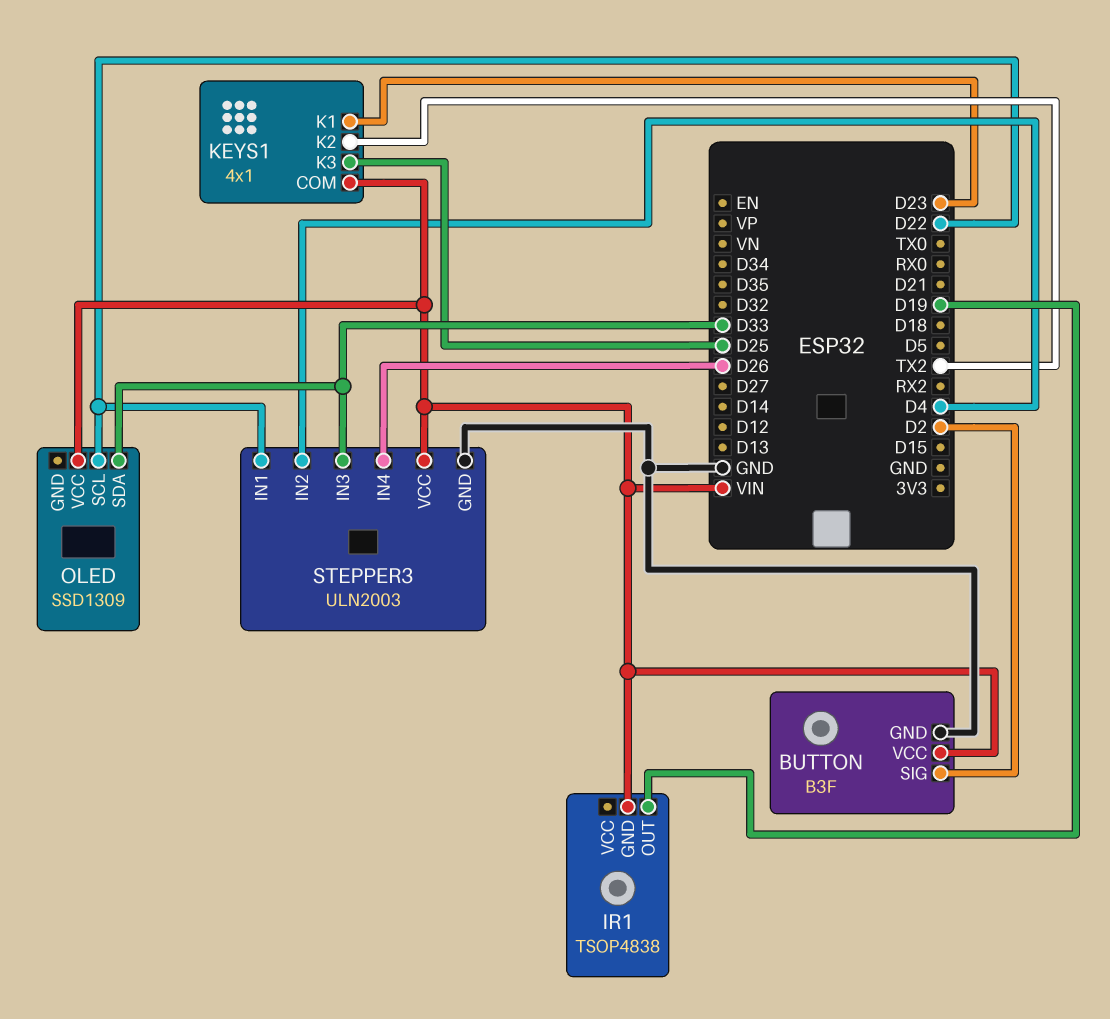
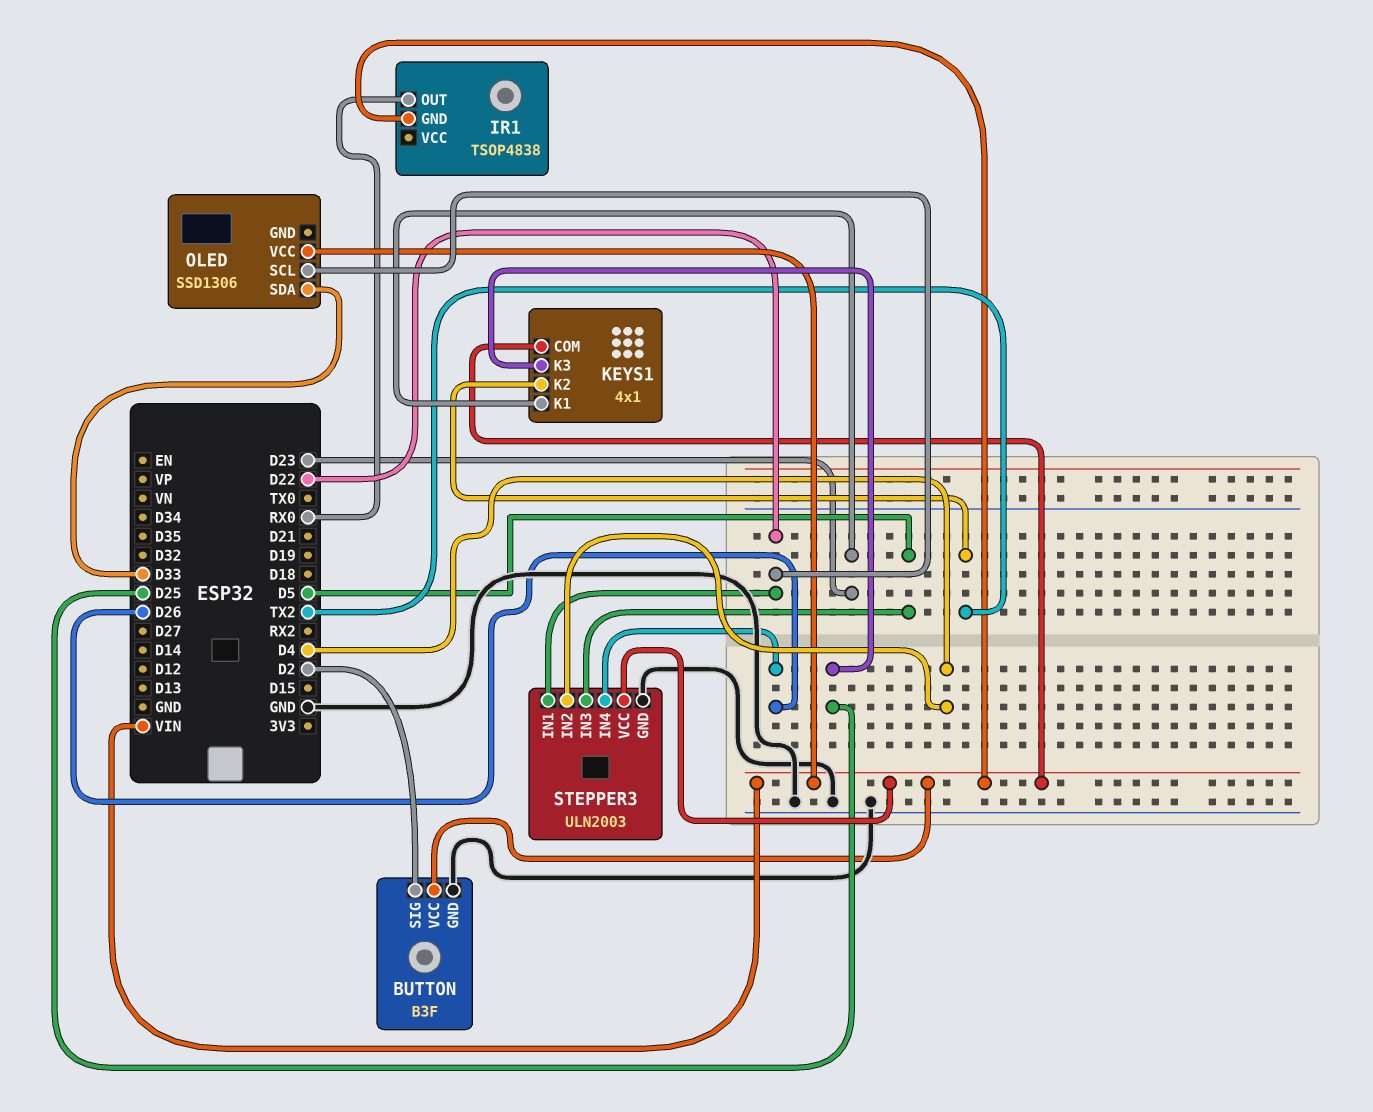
IR1 pin OUT: D19 -> RX0
OLED: SSD1309 -> SSD1306
STEPPER3 pin IN3: D33 -> D5

